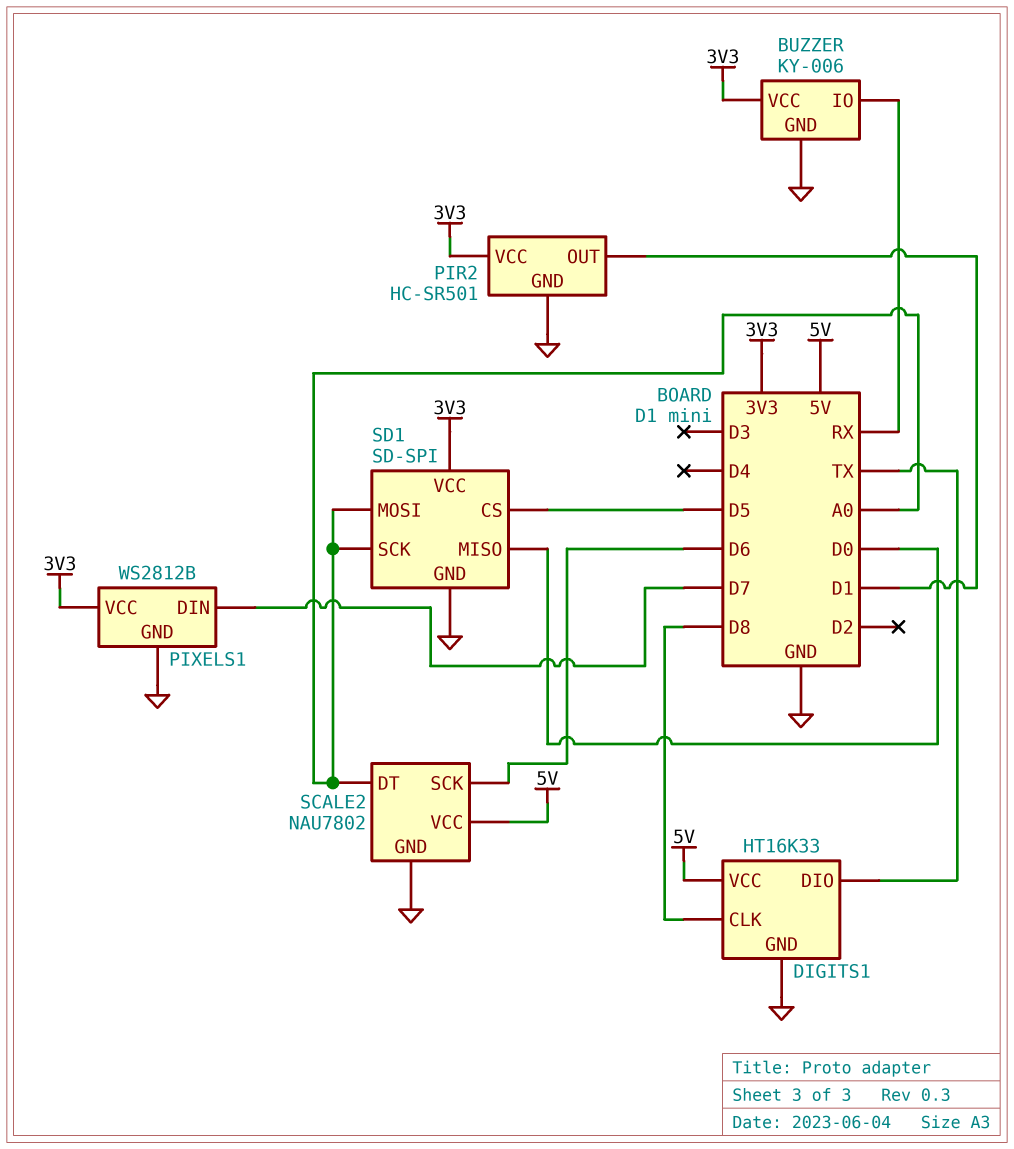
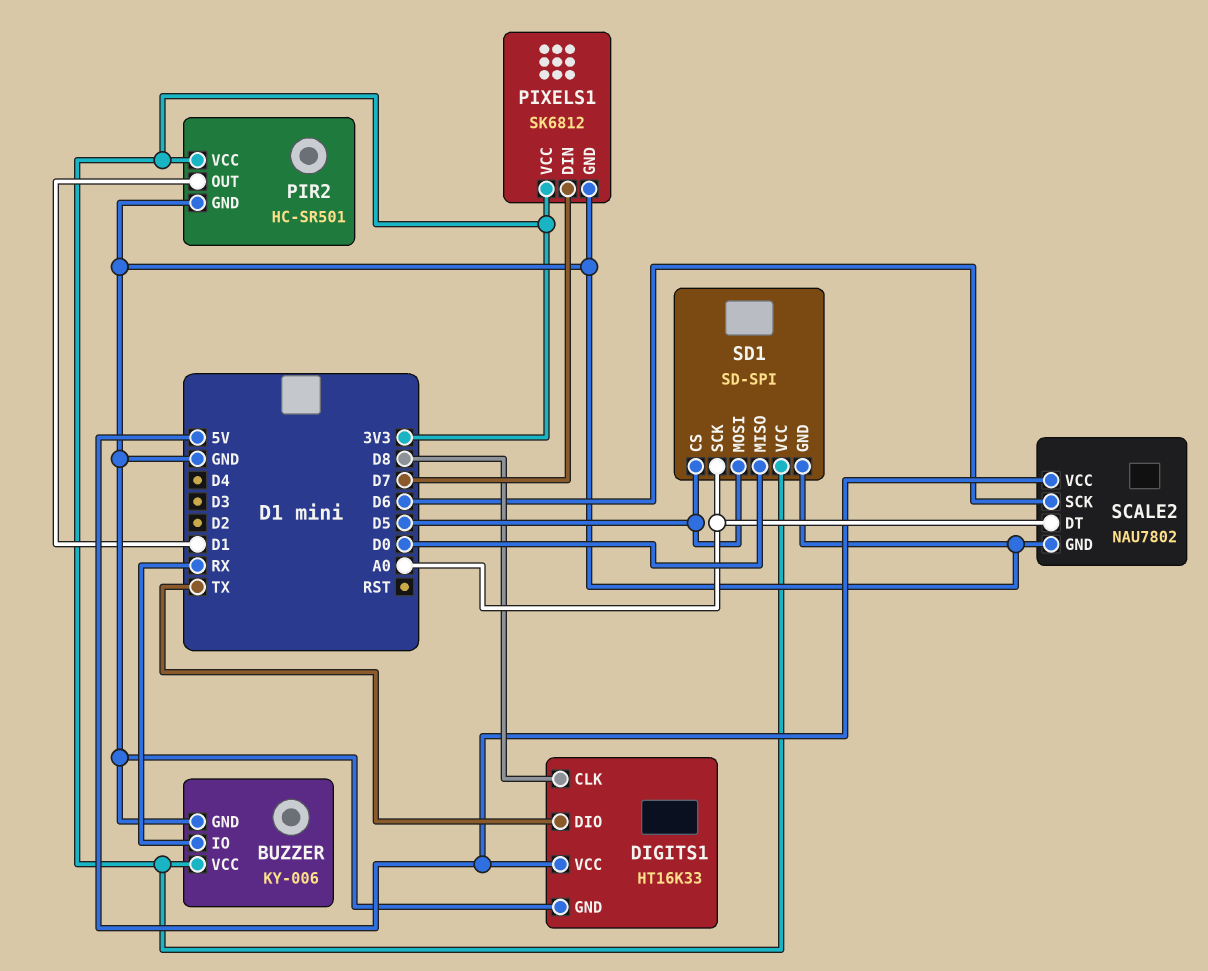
PIXELS1: WS2812B -> SK6812
SD1 pin MOSI: A0 -> D5

